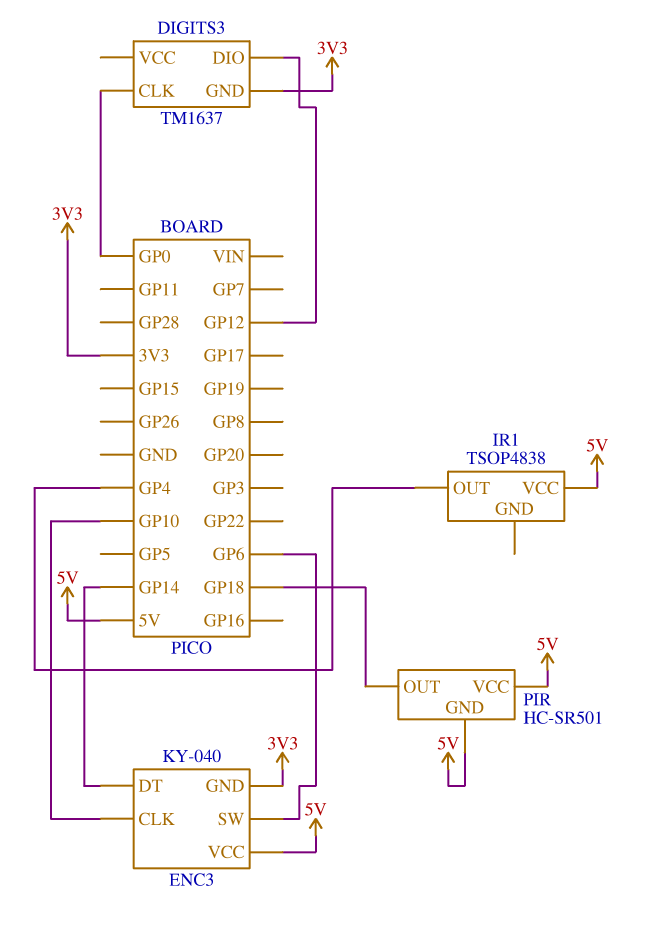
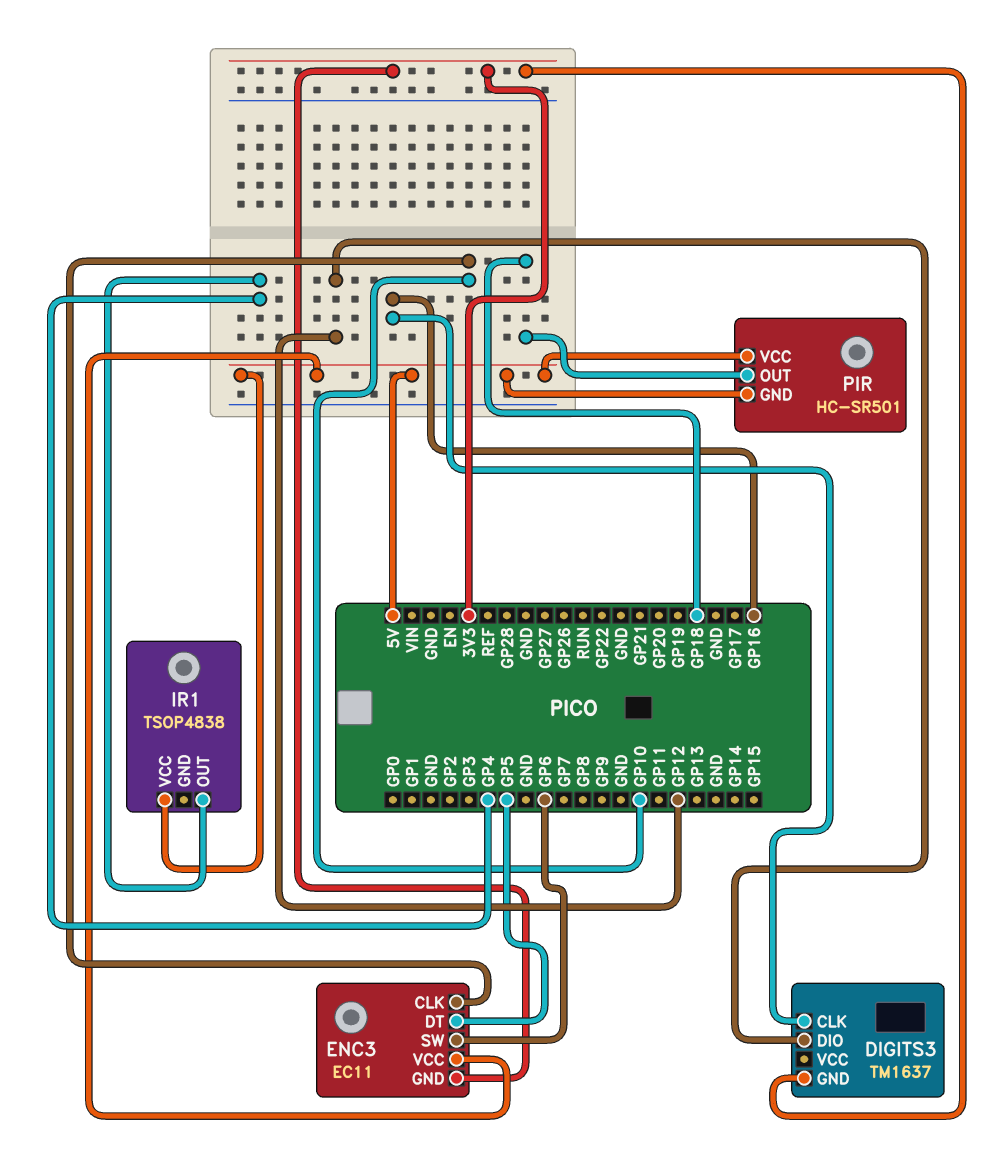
DIGITS3 pin CLK: GP0 -> GP16
ENC3: KY-040 -> EC11
ENC3 pin DT: GP14 -> GP5

